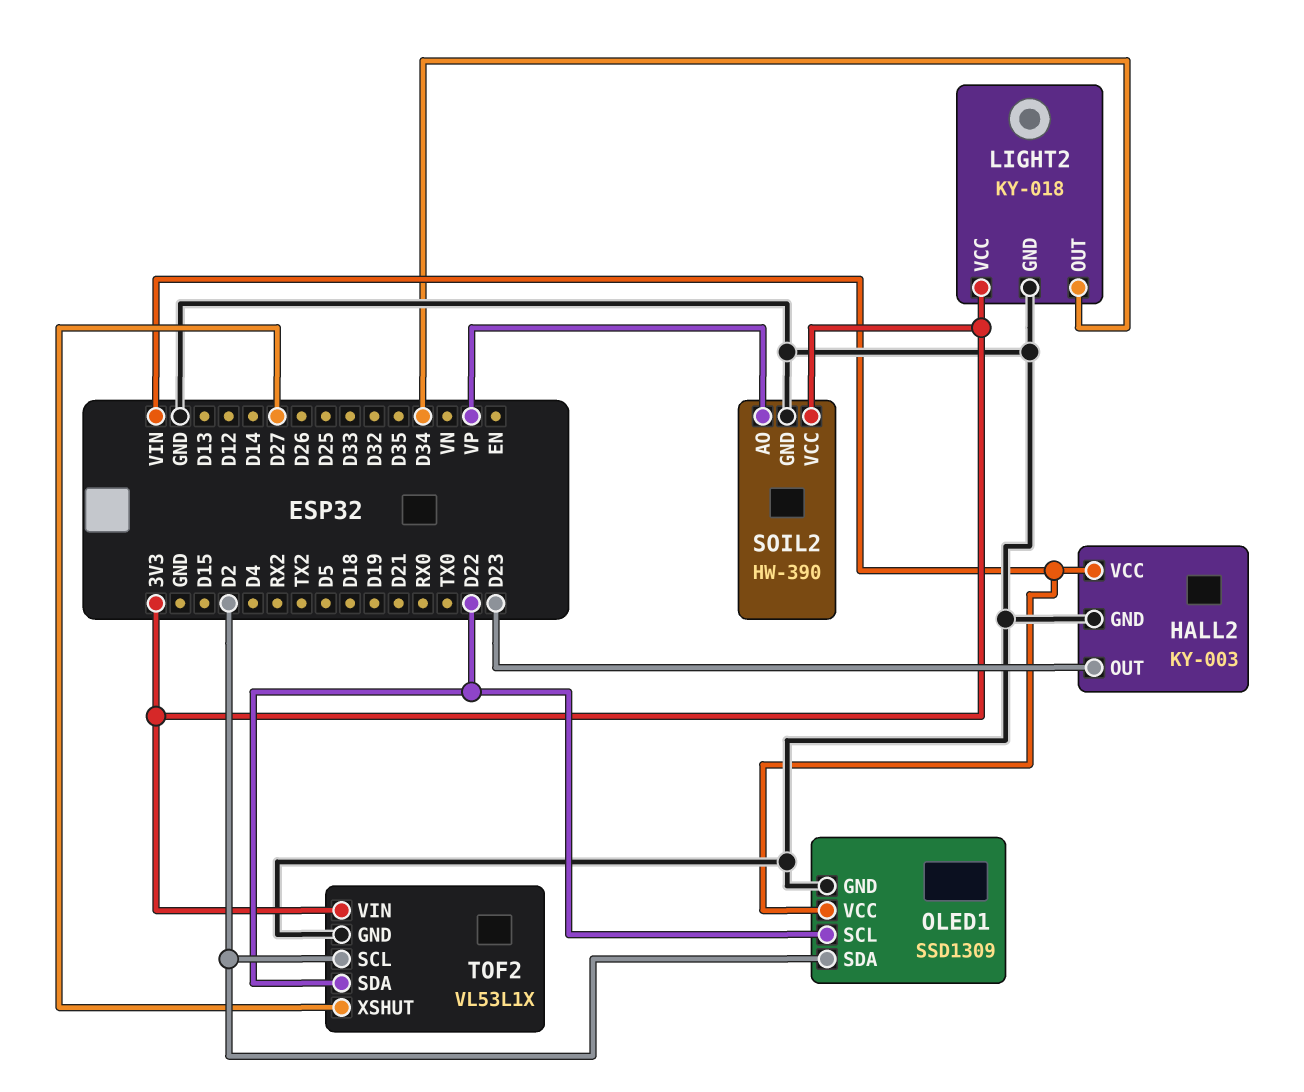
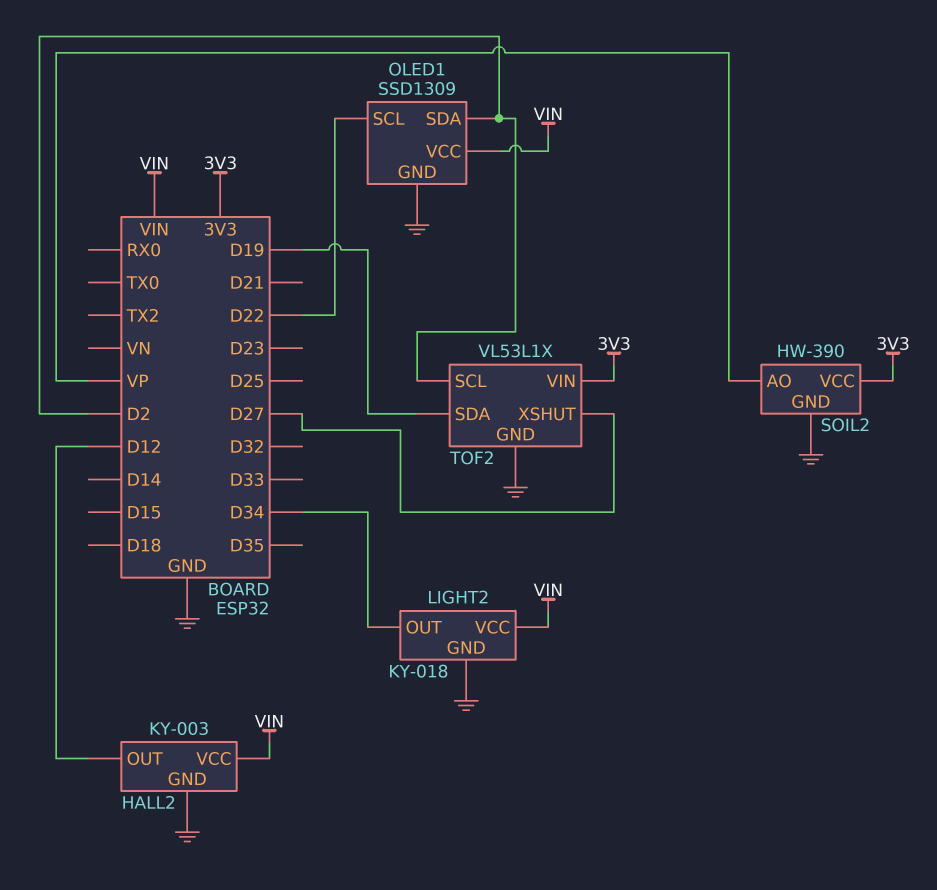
HALL2 pin OUT: D23 -> D12
LIGHT2 pin VCC: 3V3 -> VIN
TOF2 pin SDA: D22 -> D19

